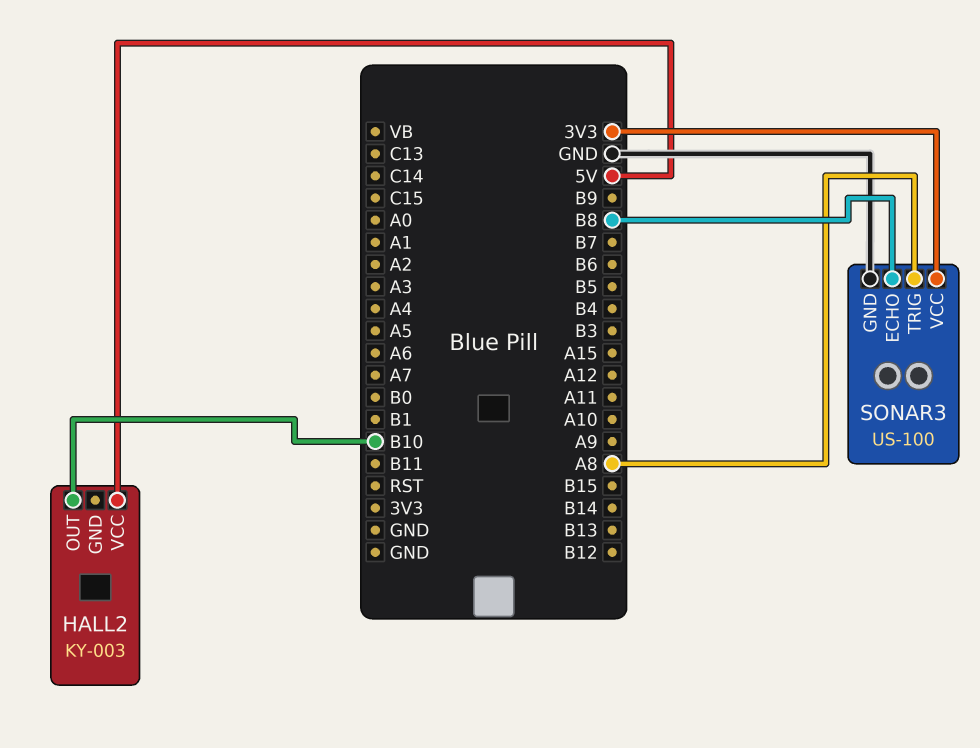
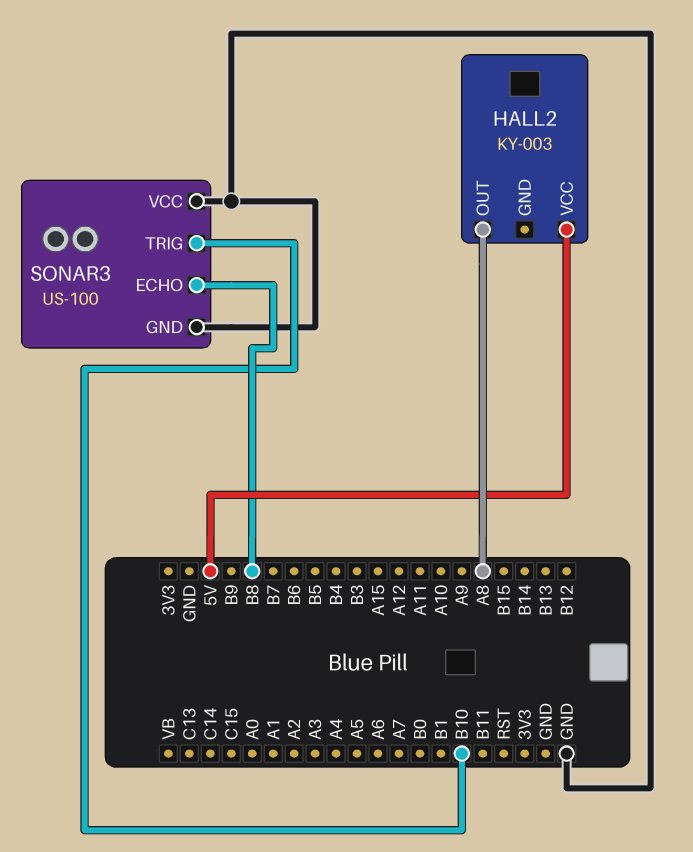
HALL2 pin OUT: B10 -> A8
SONAR3 pin TRIG: A8 -> B10
SONAR3 pin VCC: 3V3 -> GND

